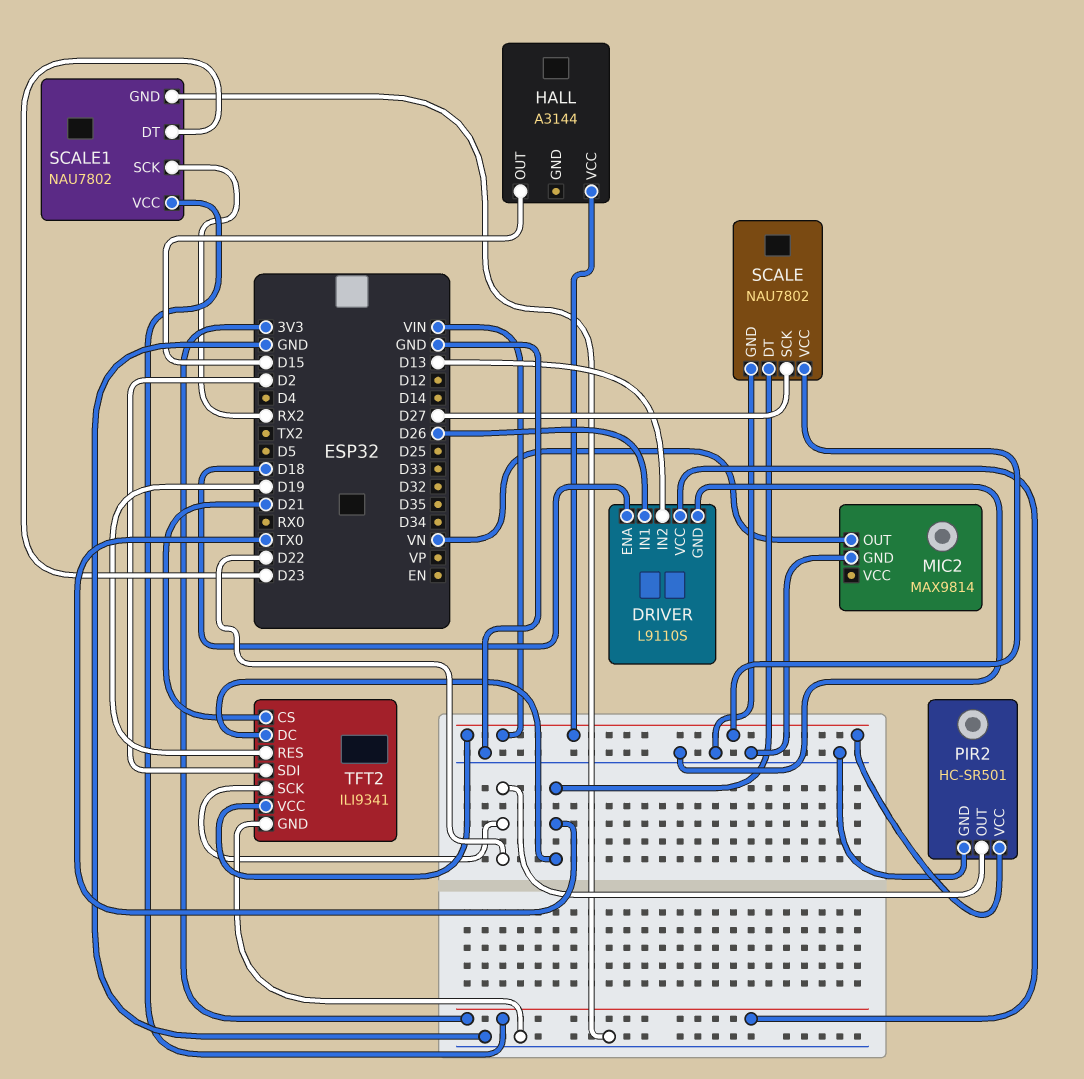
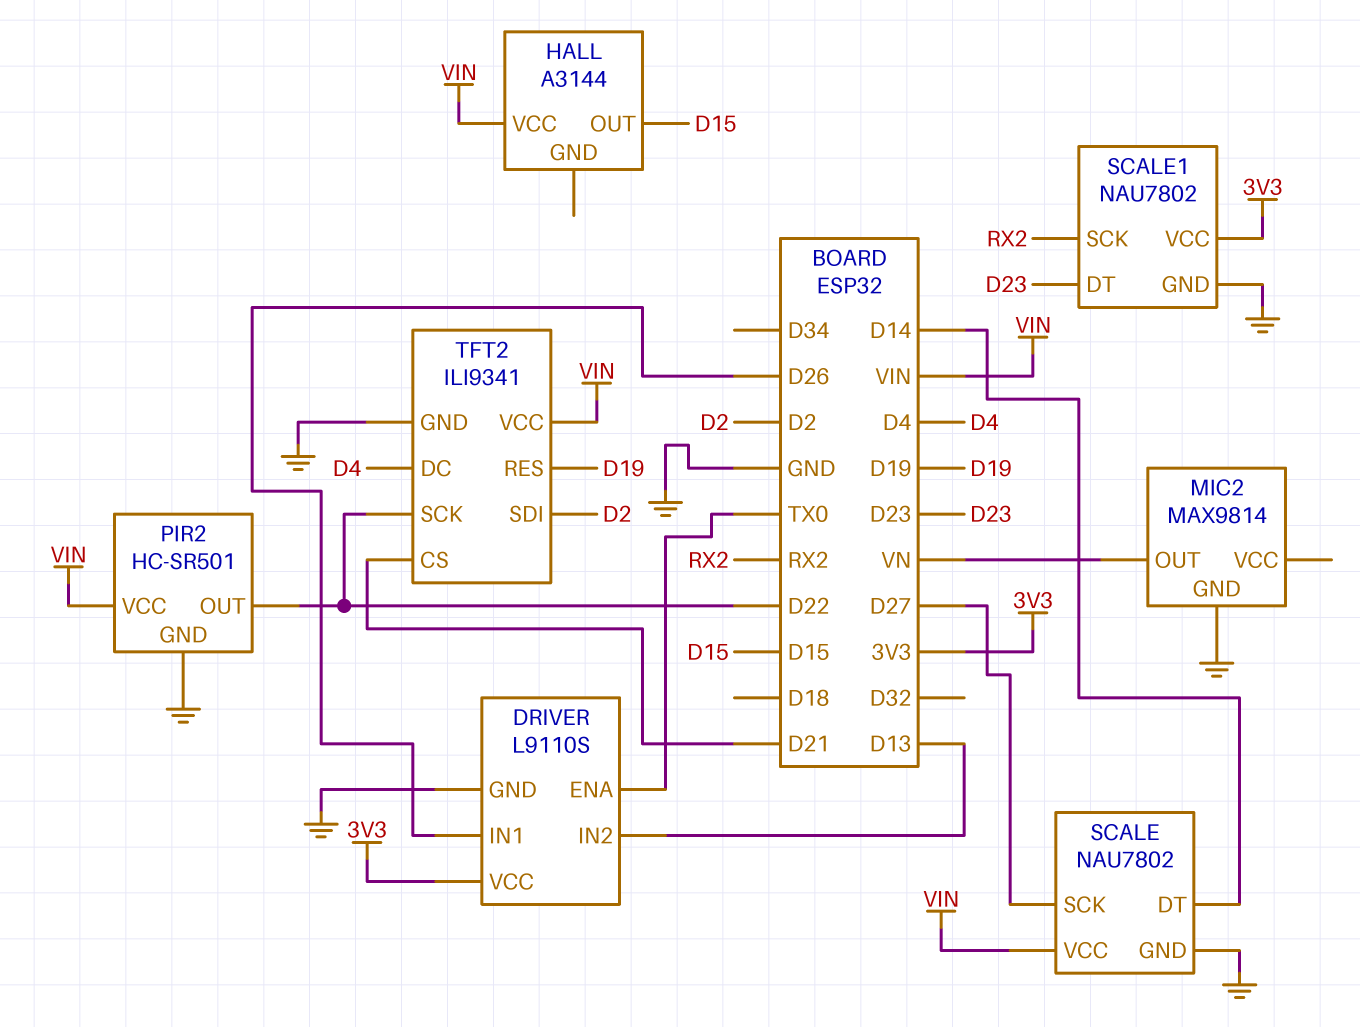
DRIVER pin ENA: D18 -> TX0
SCALE pin DT: TX0 -> D14
TFT2 pin DC: TX0 -> D4

